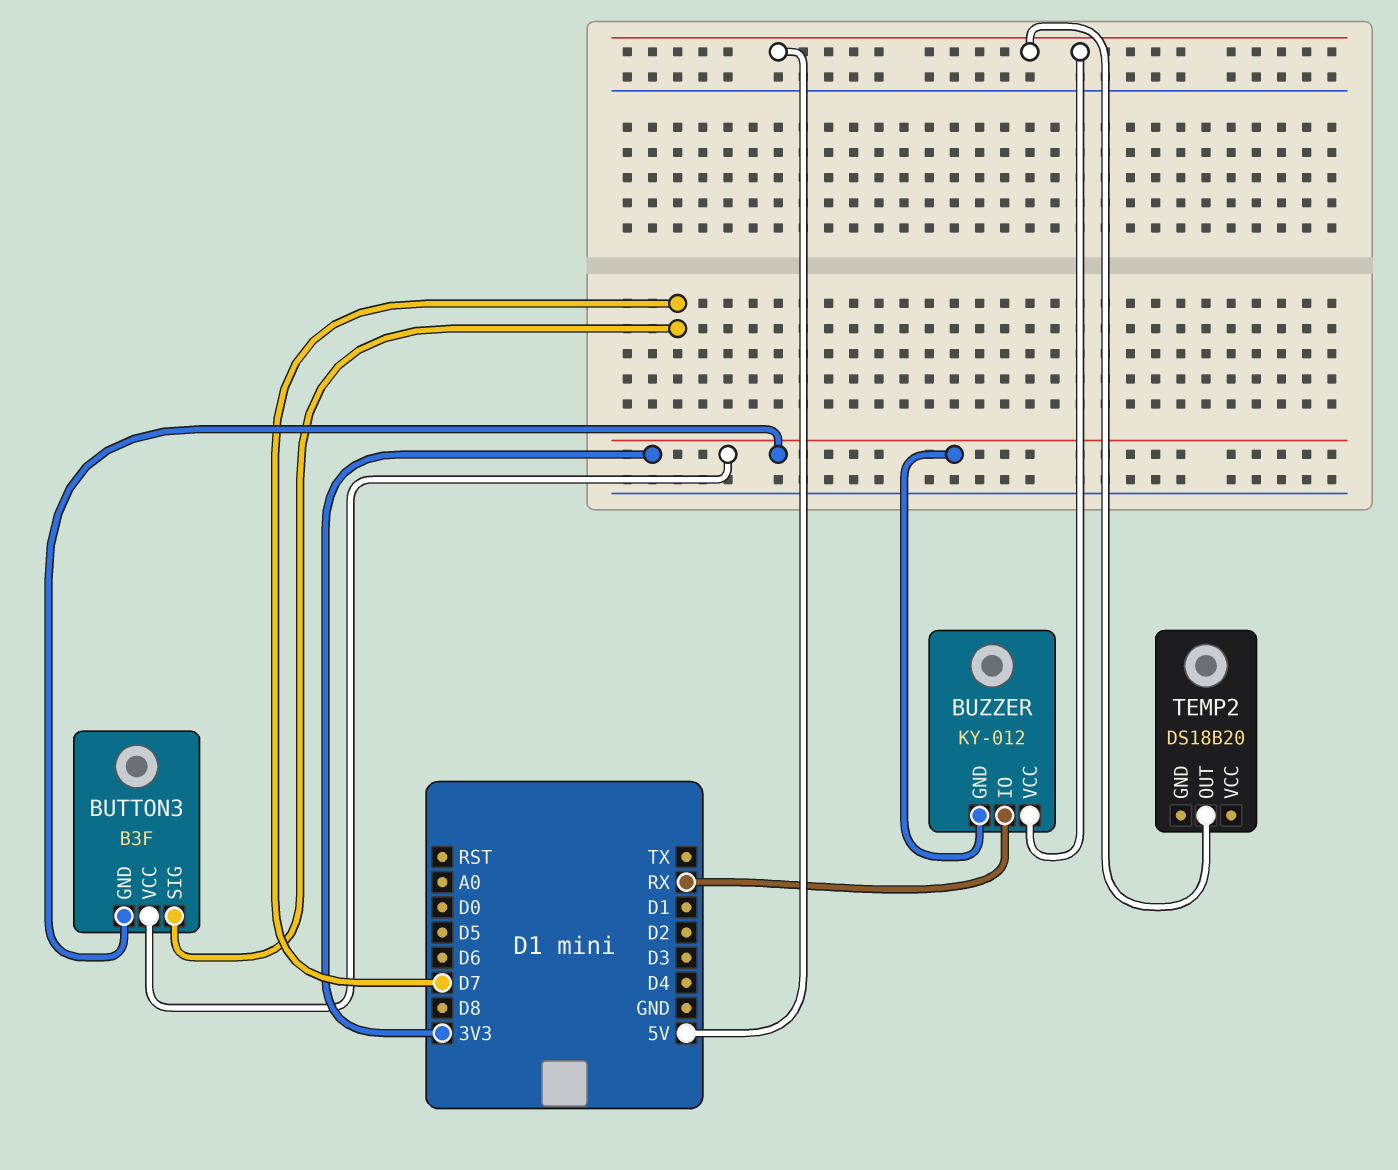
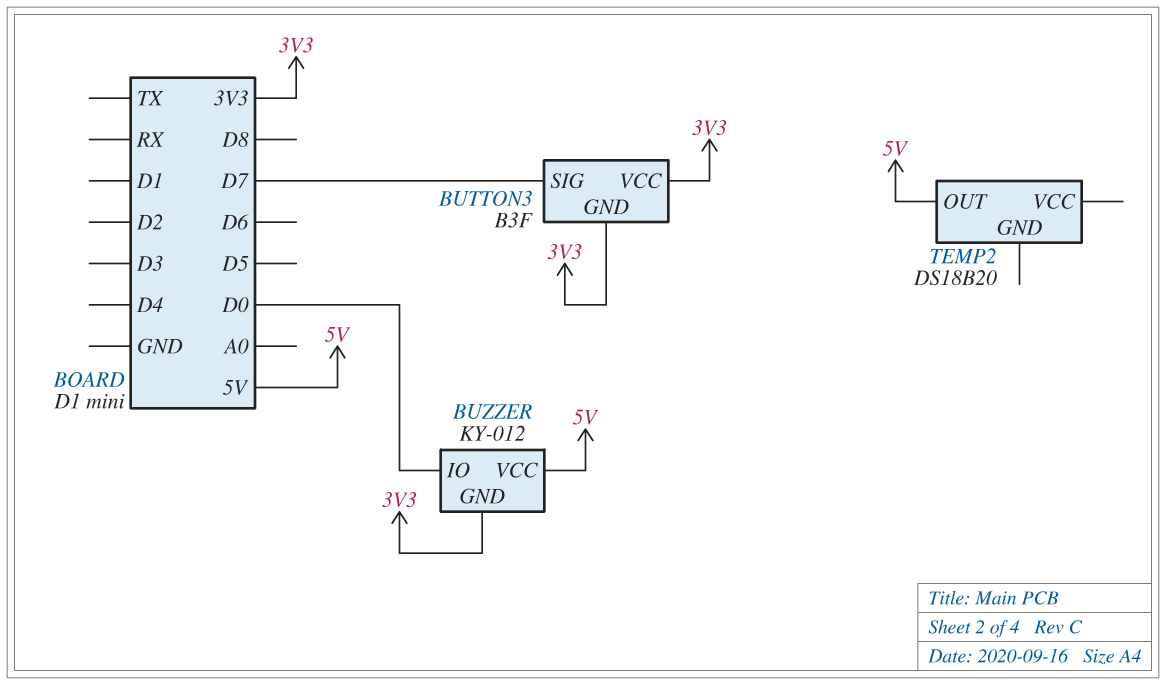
BUZZER pin IO: RX -> D0

